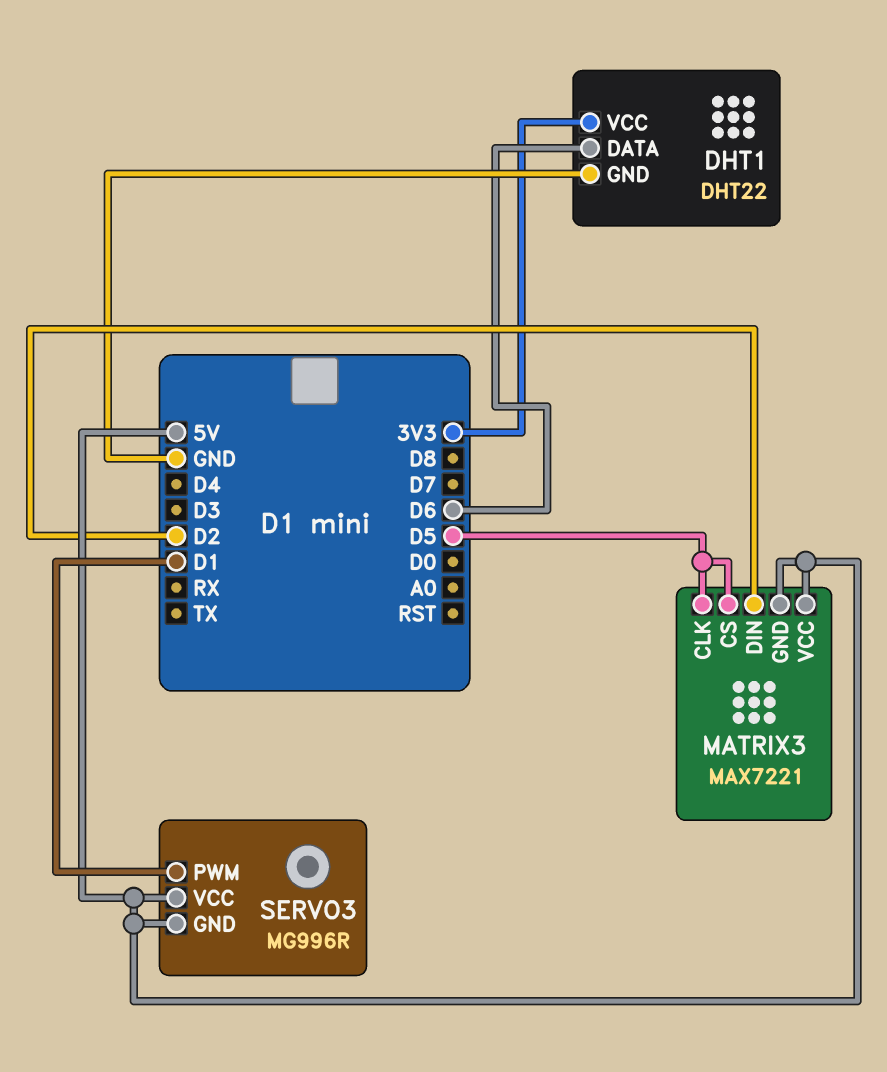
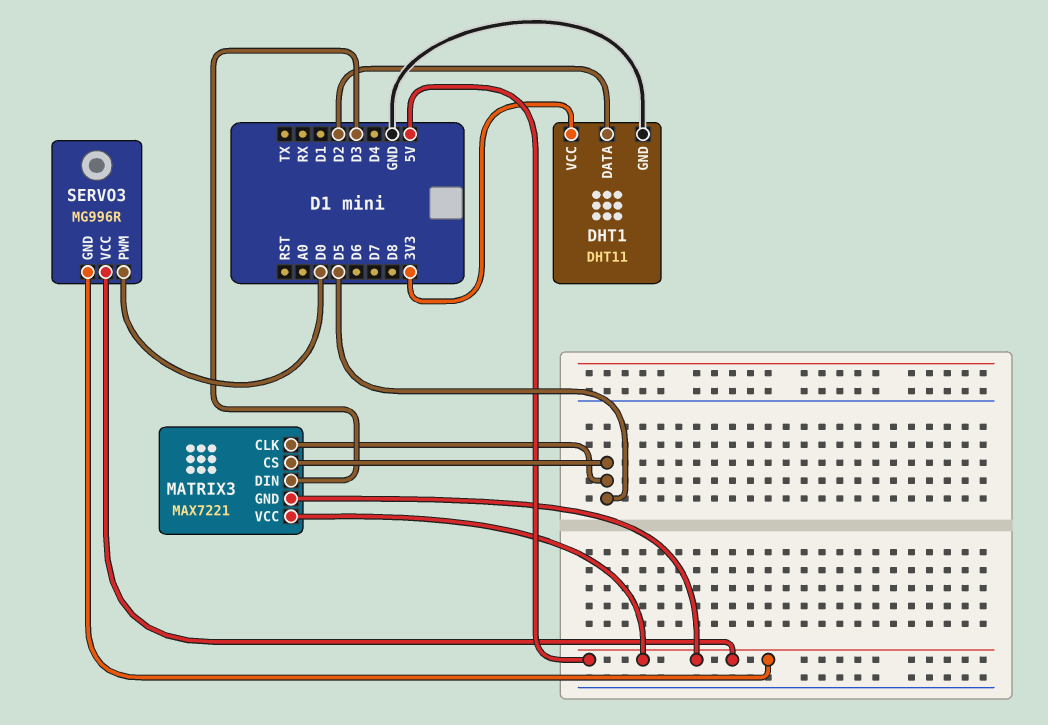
DHT1: DHT22 -> DHT11
DHT1 pin DATA: D6 -> D2
MATRIX3 pin DIN: D2 -> D3
SERVO3 pin PWM: D1 -> D0

